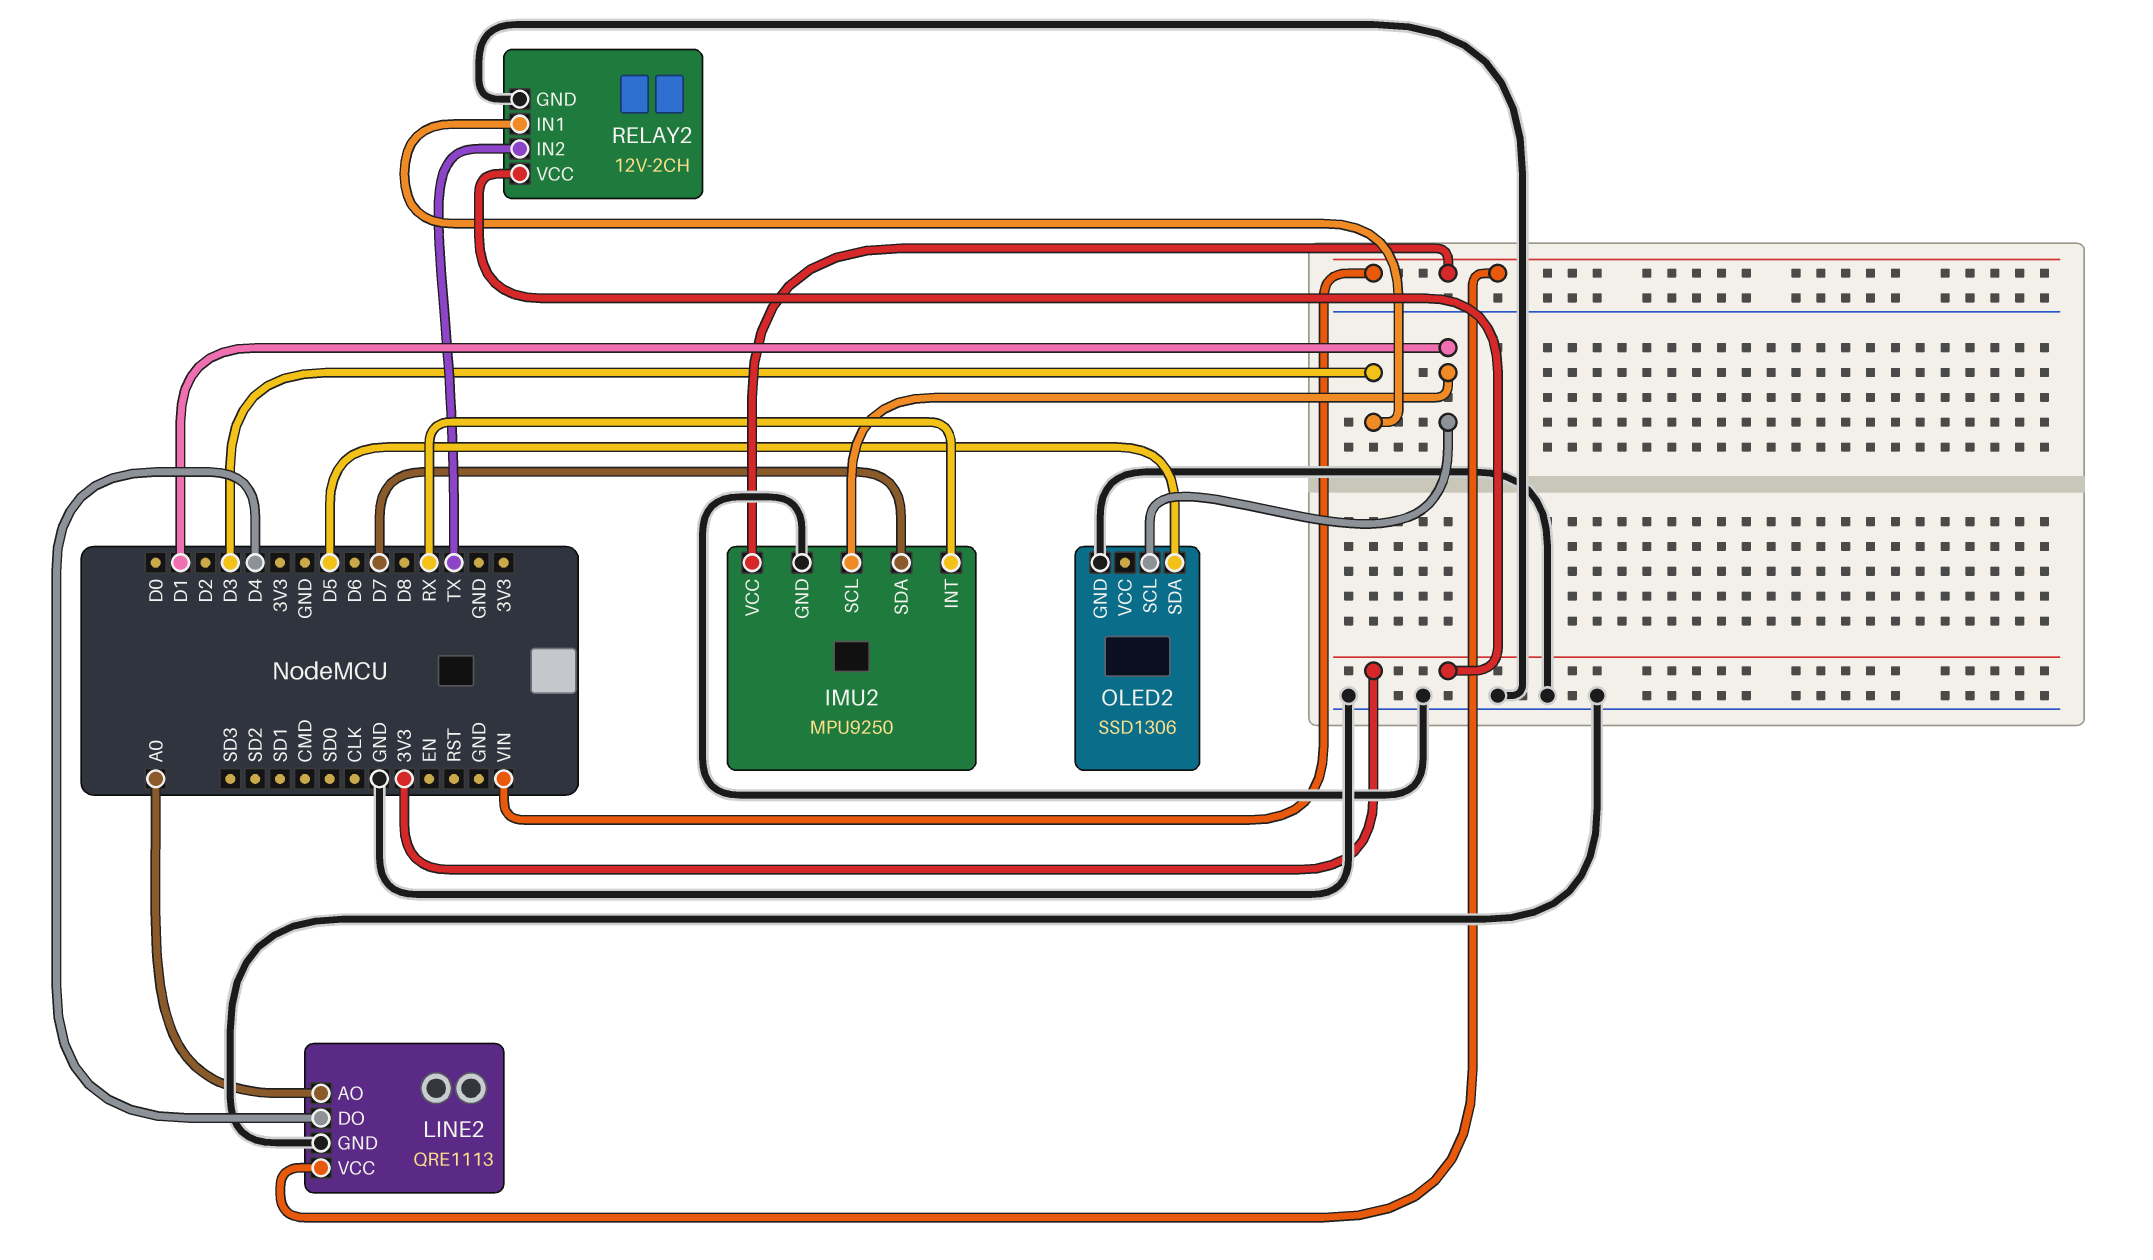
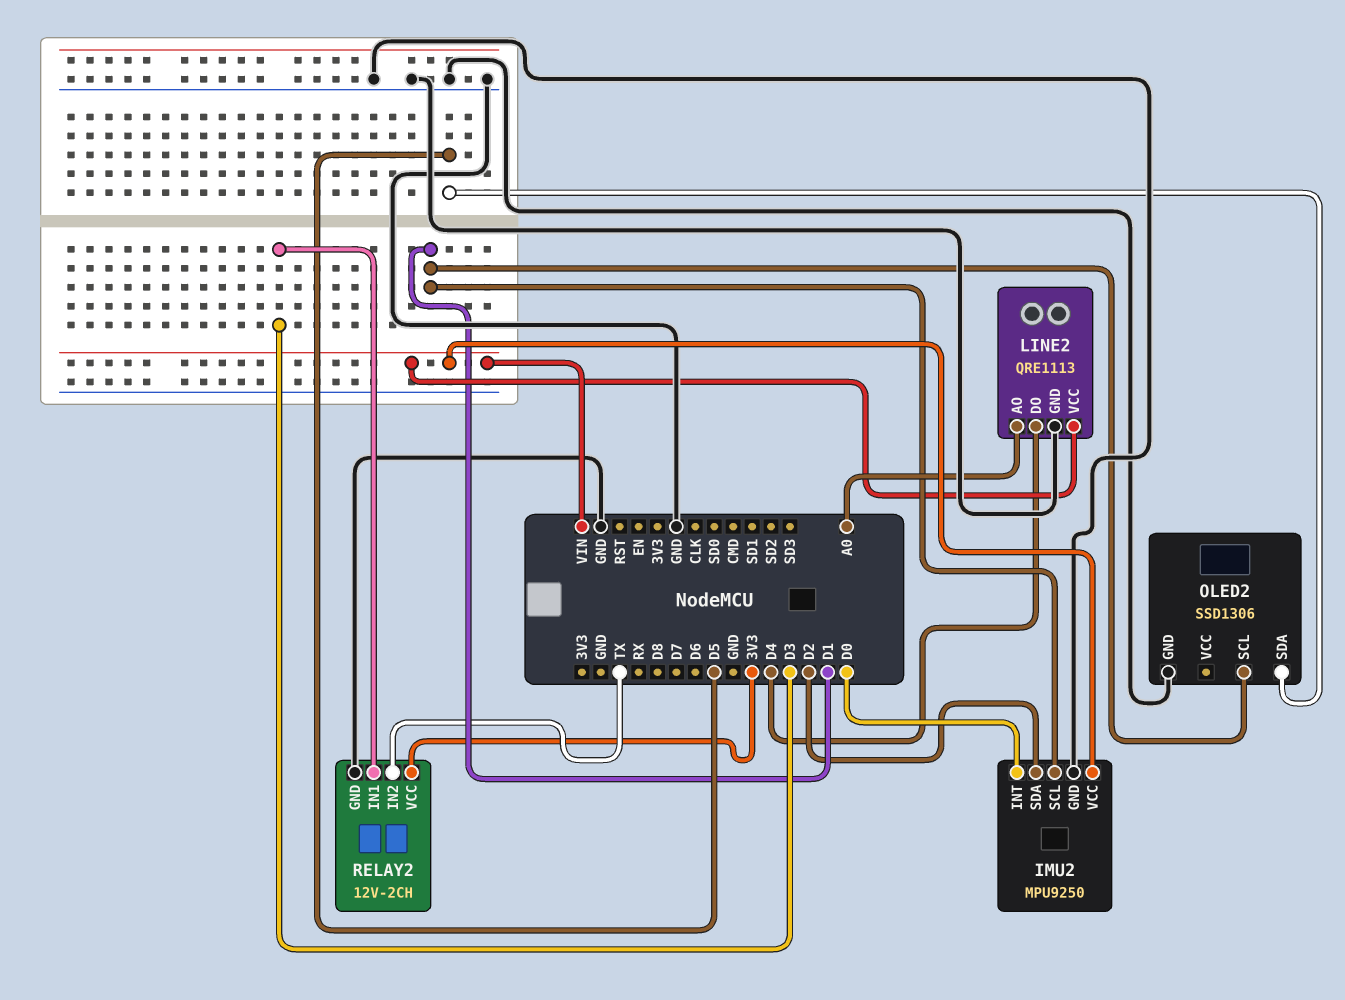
IMU2 pin INT: RX -> D0
IMU2 pin SDA: D7 -> D2

